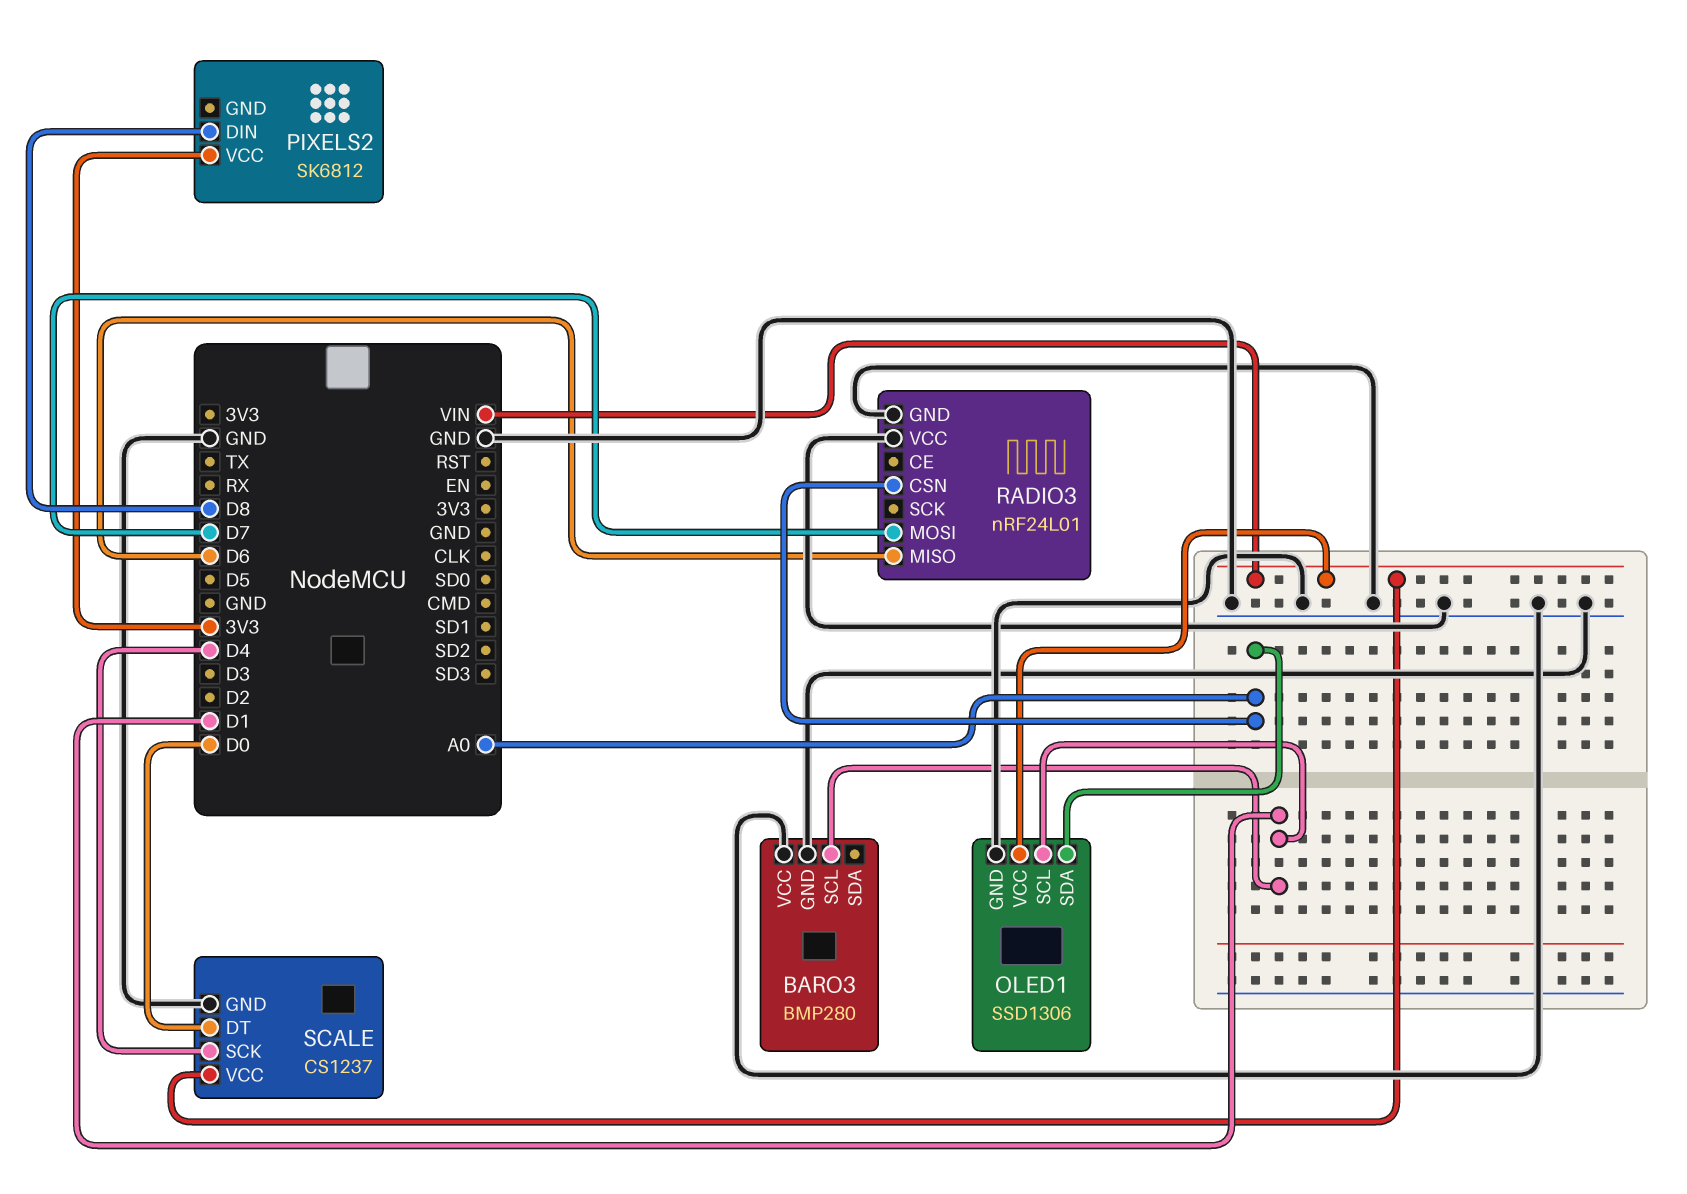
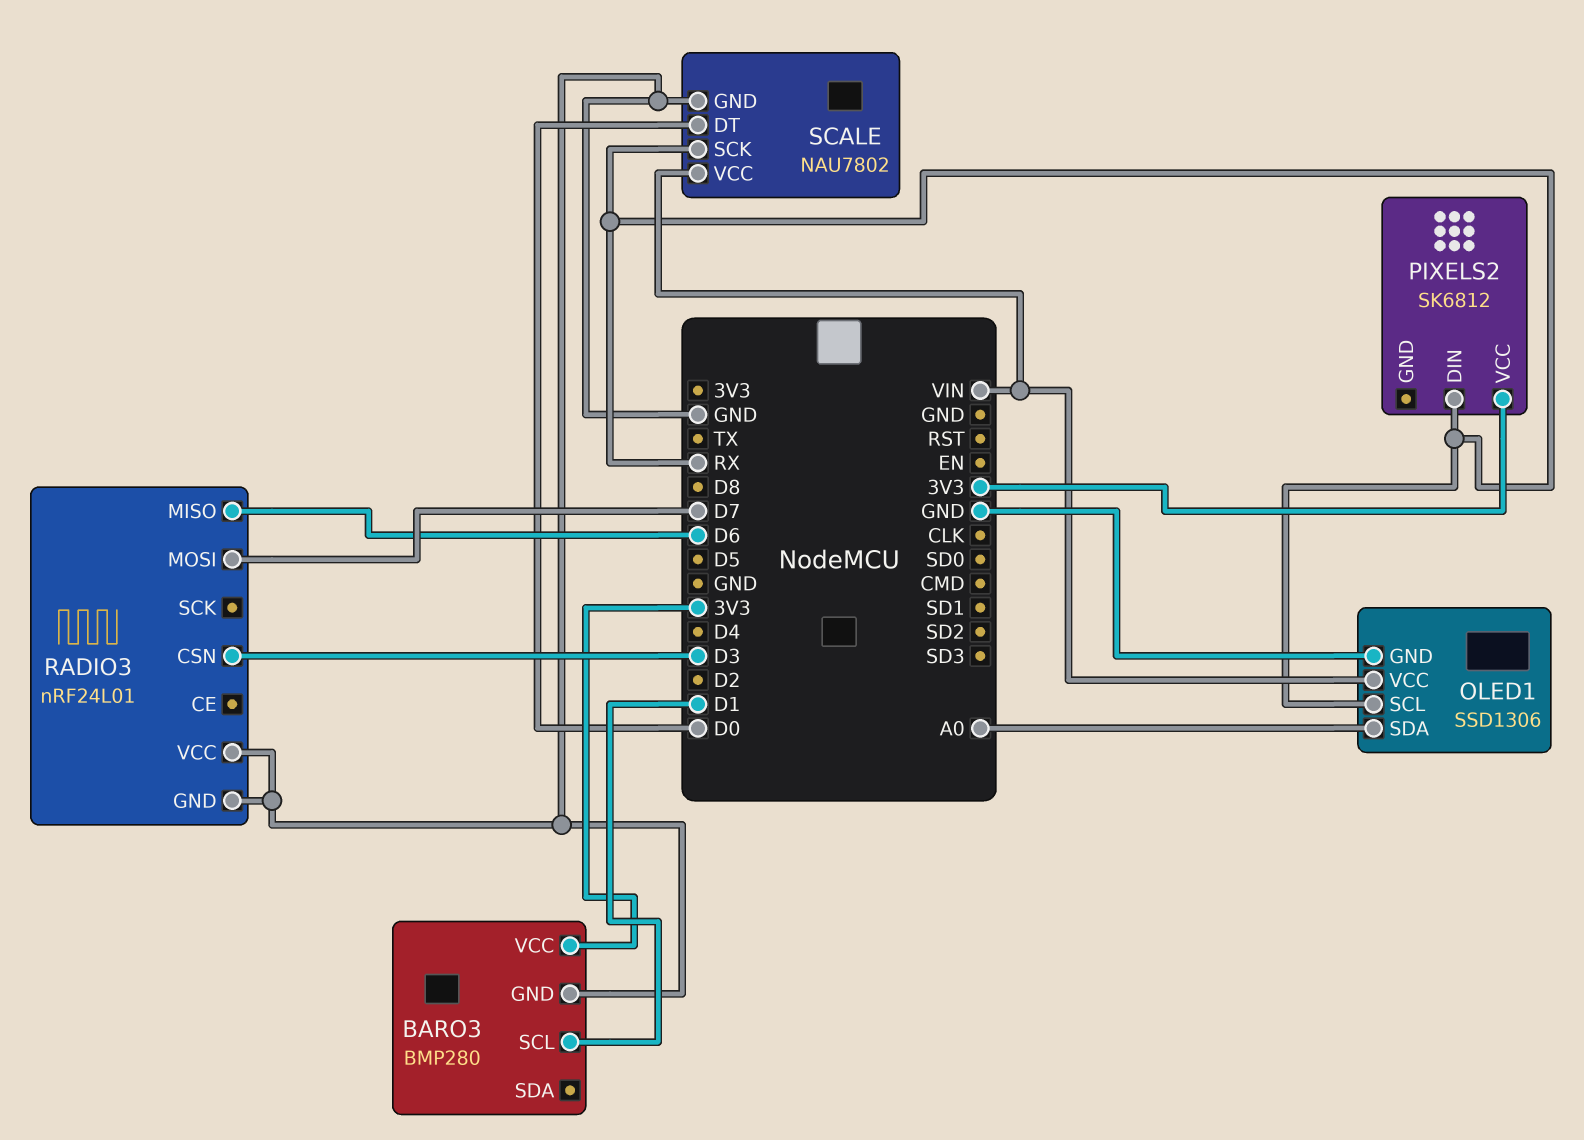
BARO3 pin VCC: GND -> 3V3
OLED1 pin SCL: D1 -> RX
PIXELS2 pin DIN: D8 -> RX
RADIO3 pin CSN: A0 -> D3
SCALE: CS1237 -> NAU7802
SCALE pin SCK: D4 -> RX

